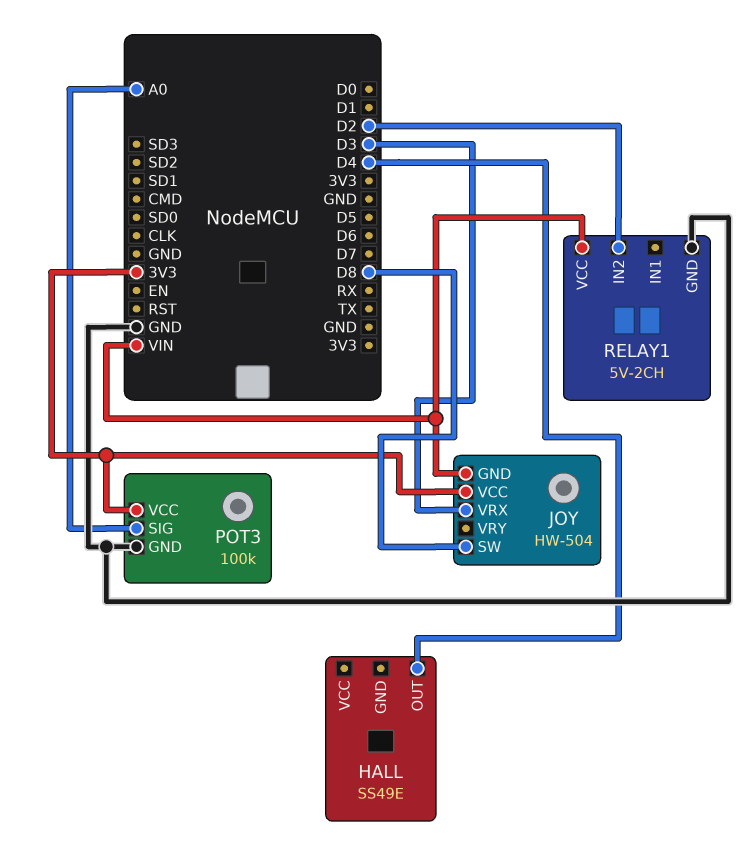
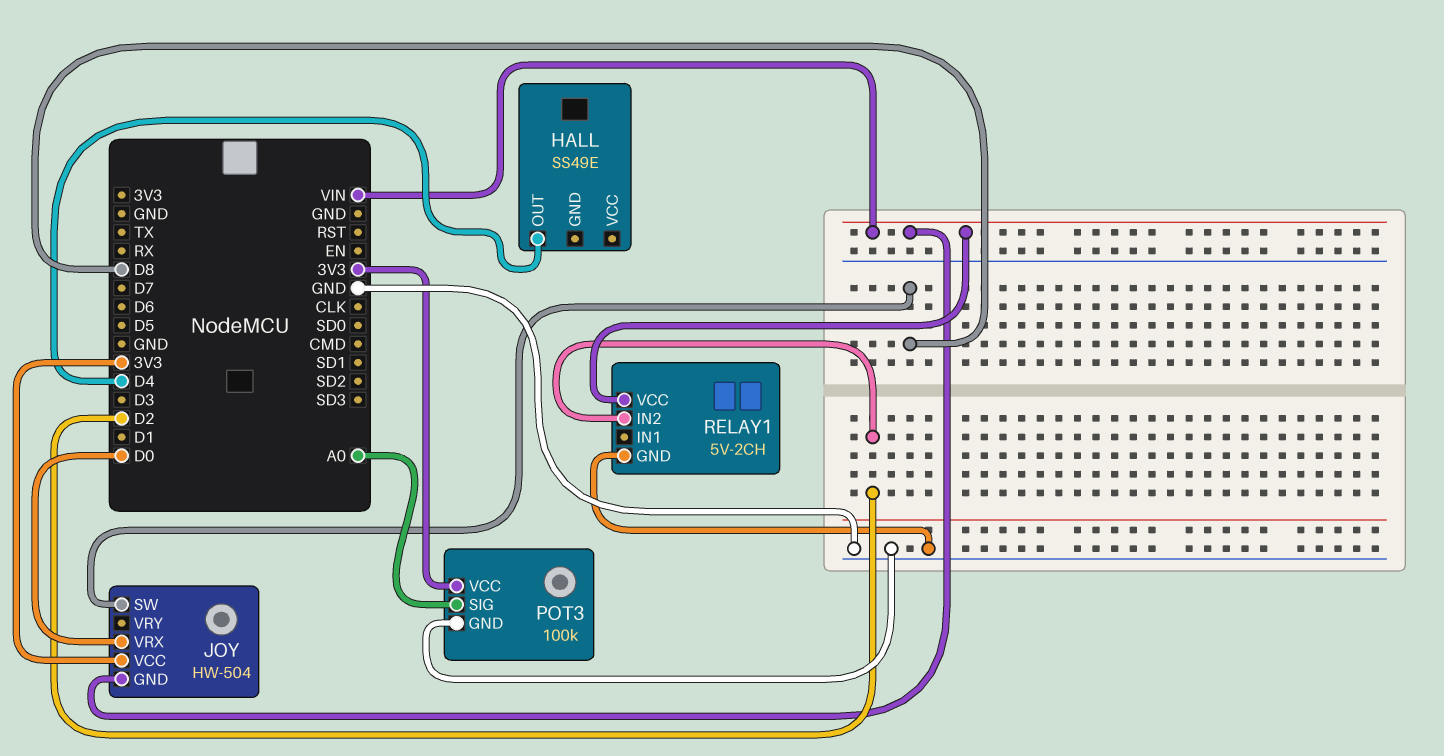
JOY pin VRX: D3 -> D0

